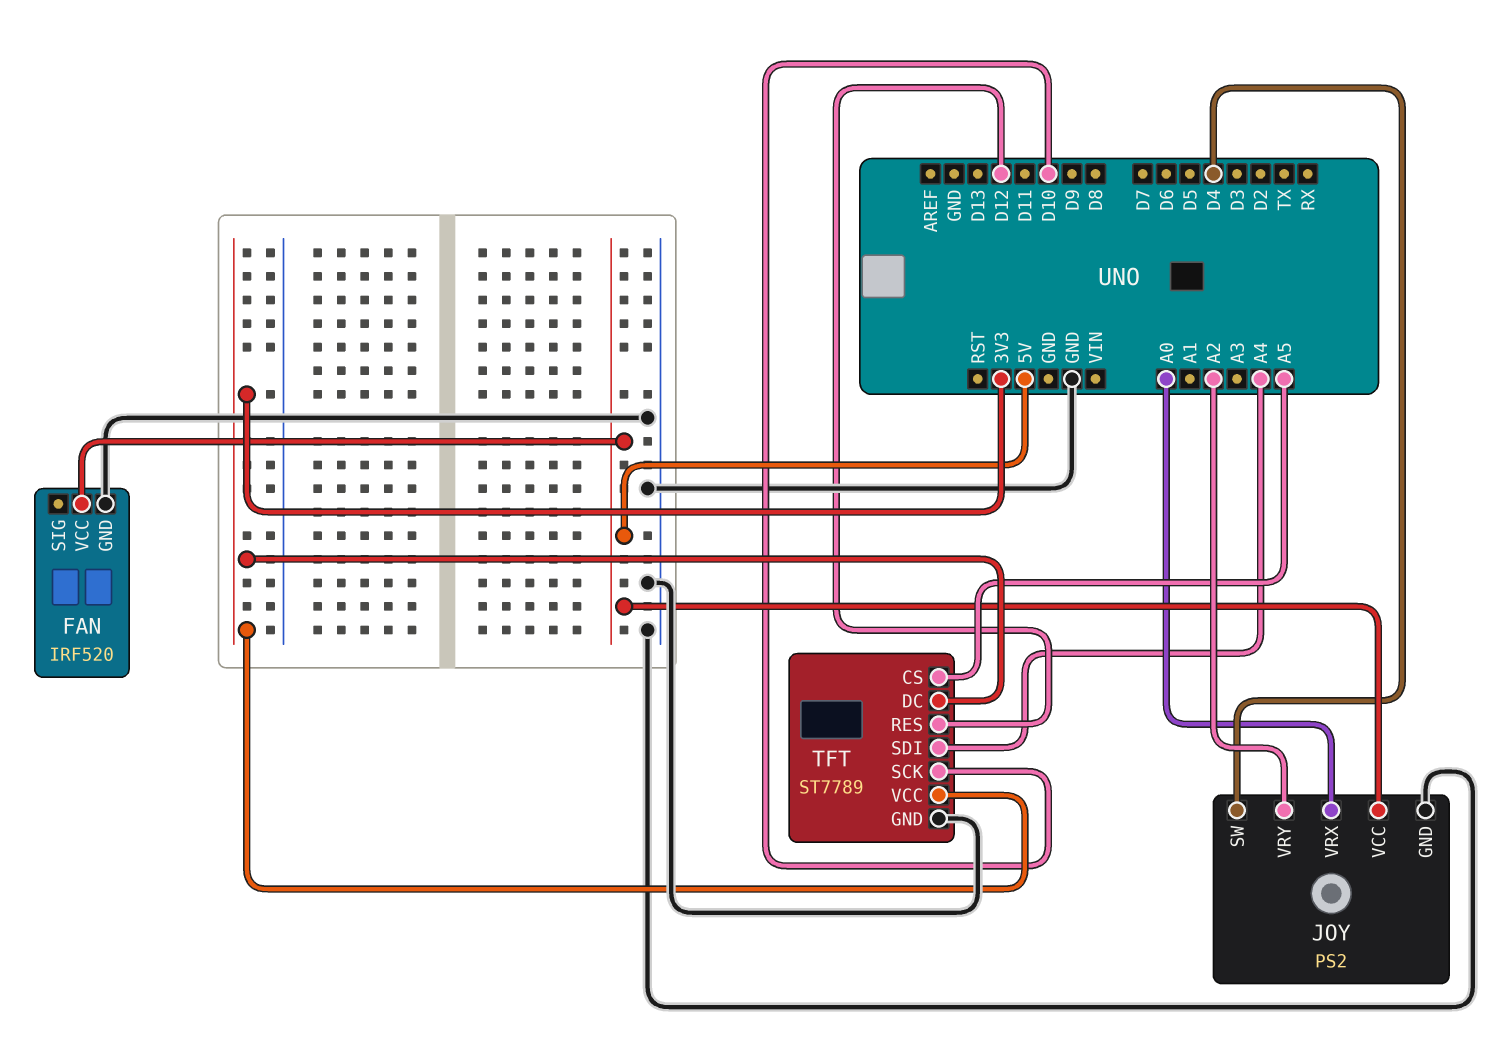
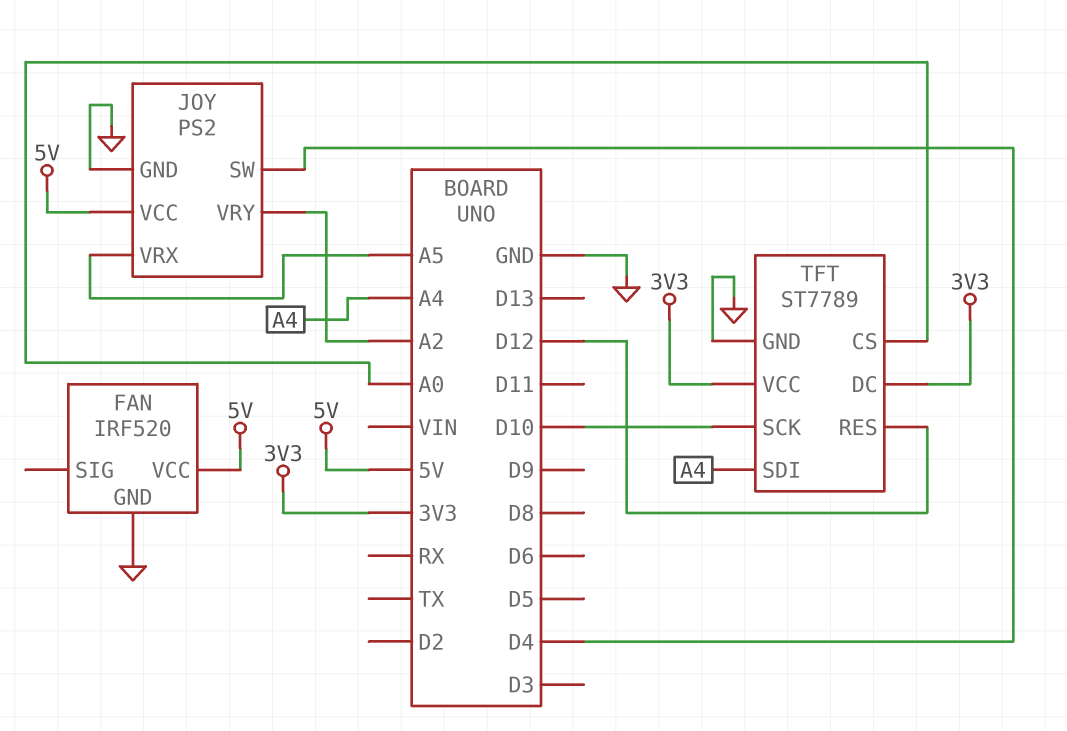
JOY pin VRX: A0 -> A5
TFT pin CS: A5 -> A0

